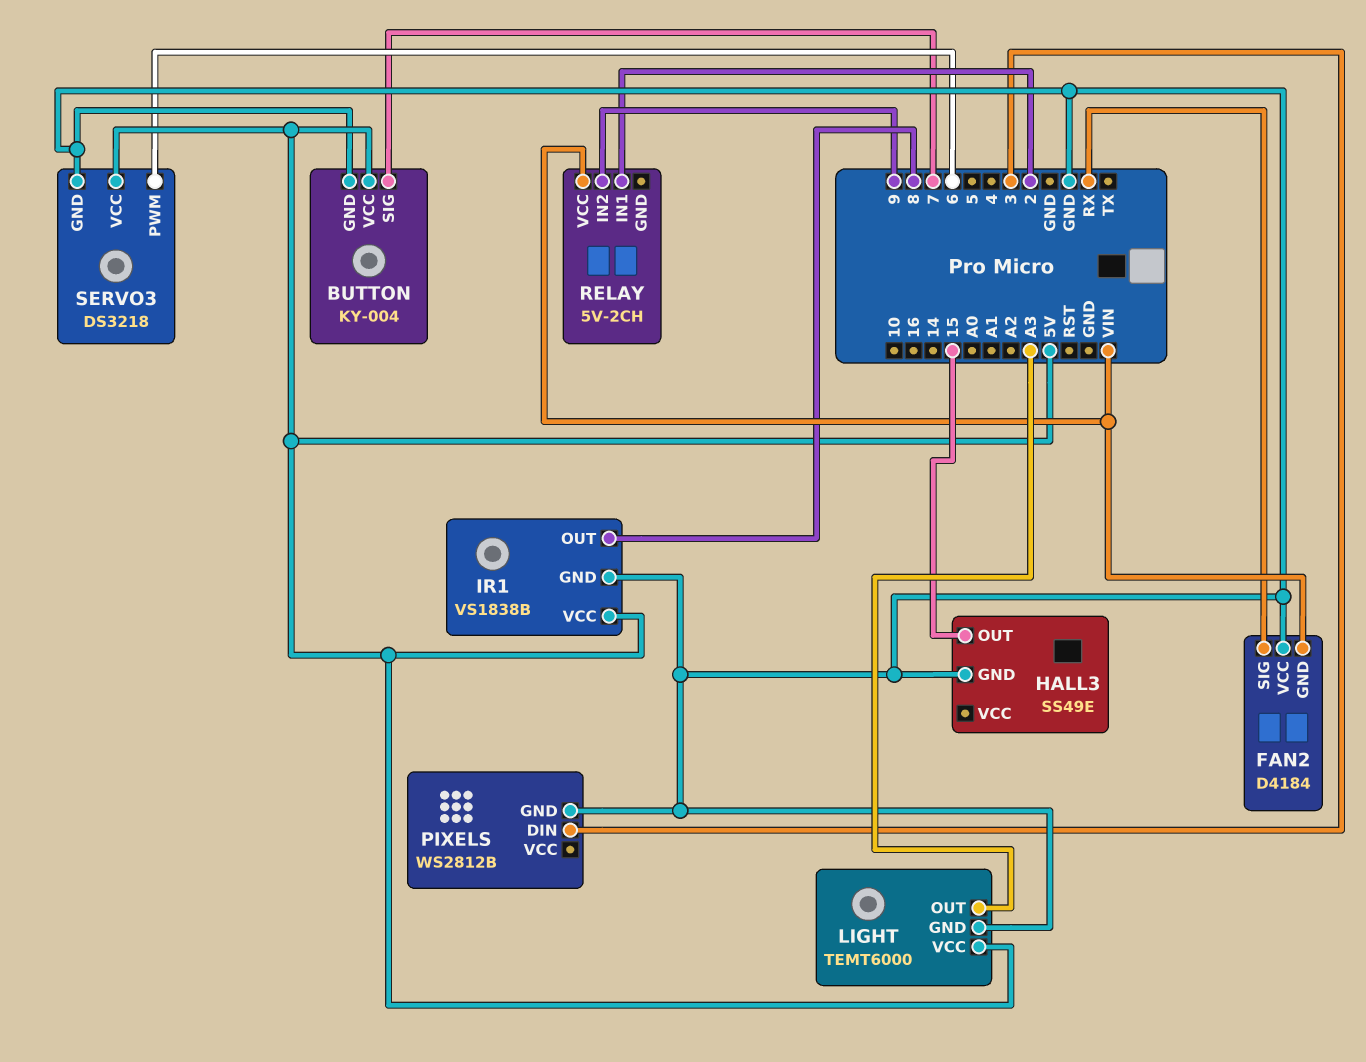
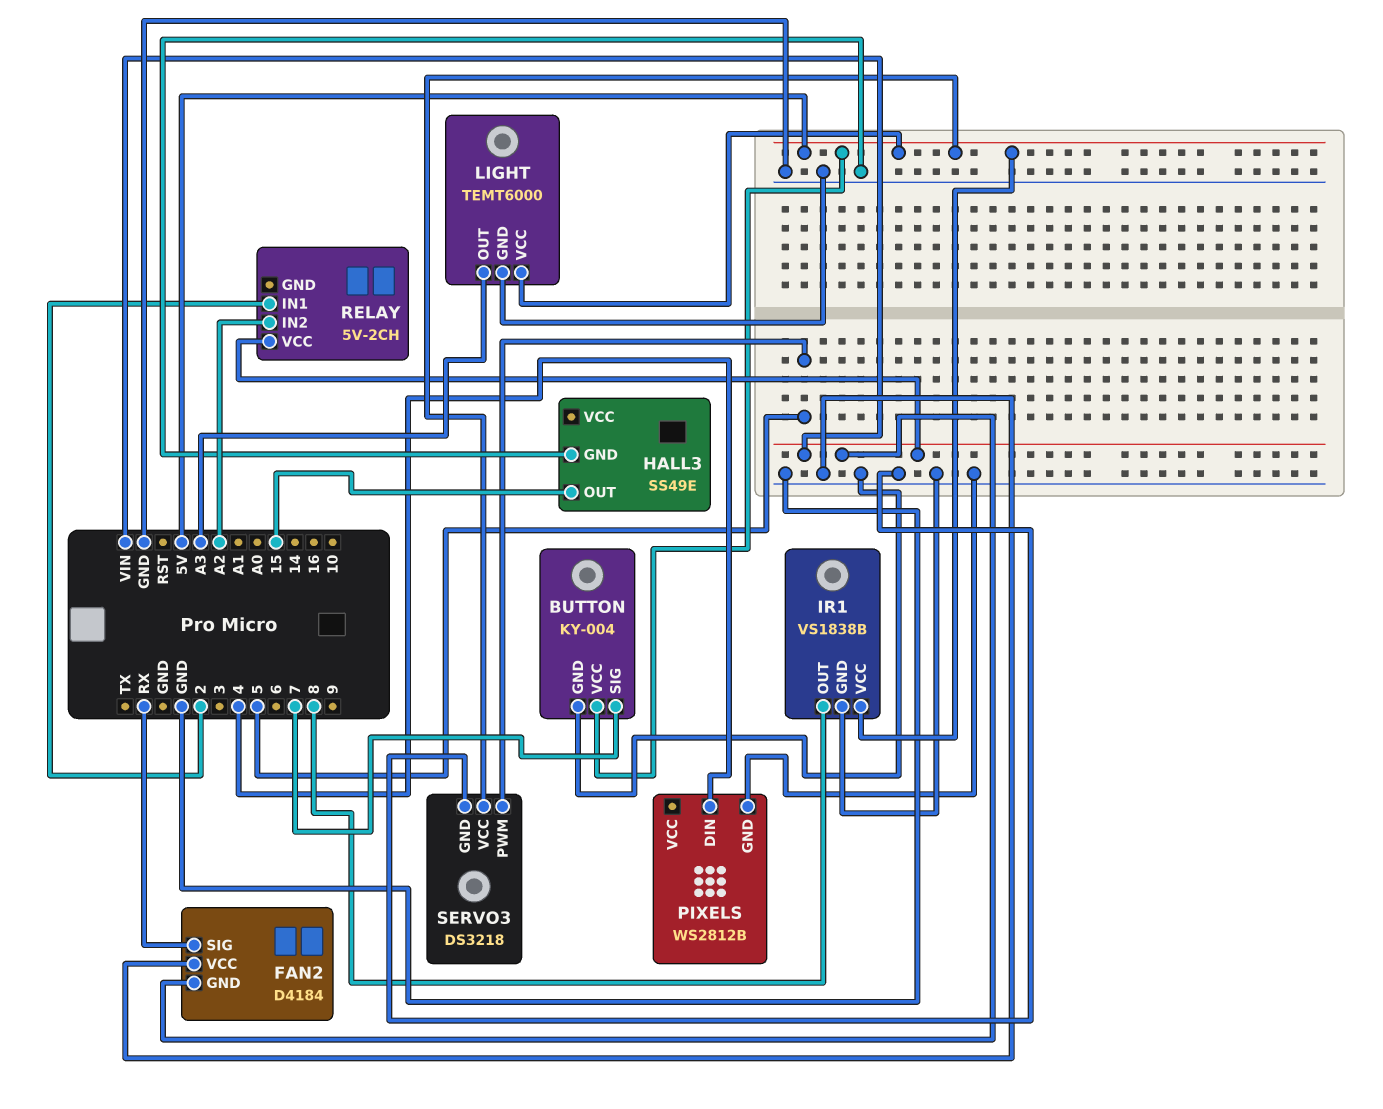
PIXELS pin DIN: 3 -> 4
RELAY pin IN2: 9 -> A2
SERVO3 pin PWM: 6 -> 5

